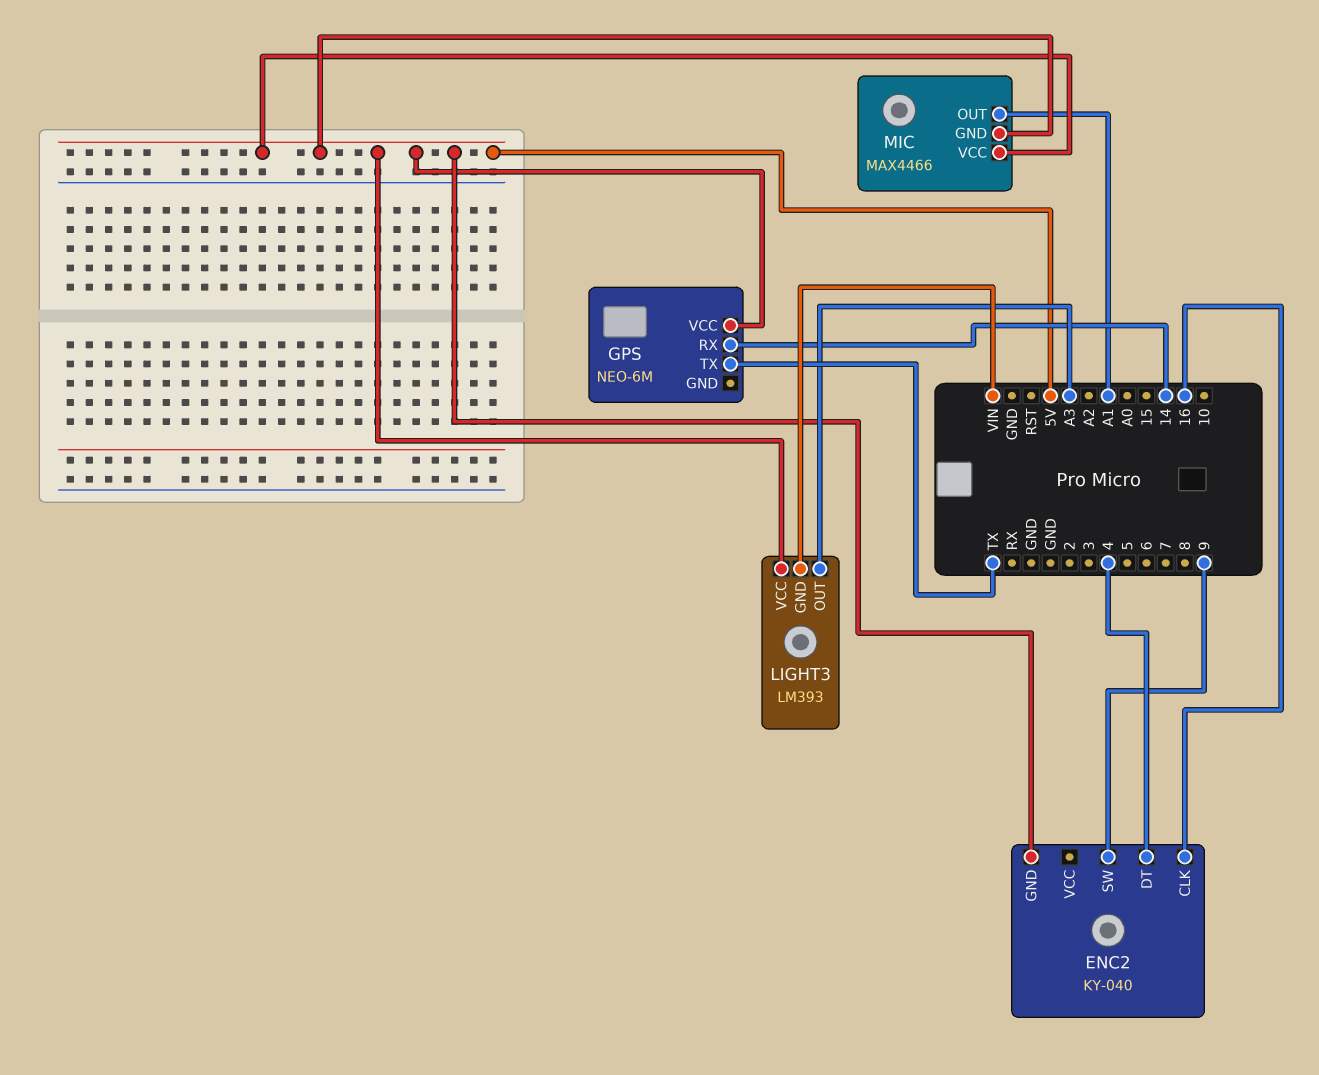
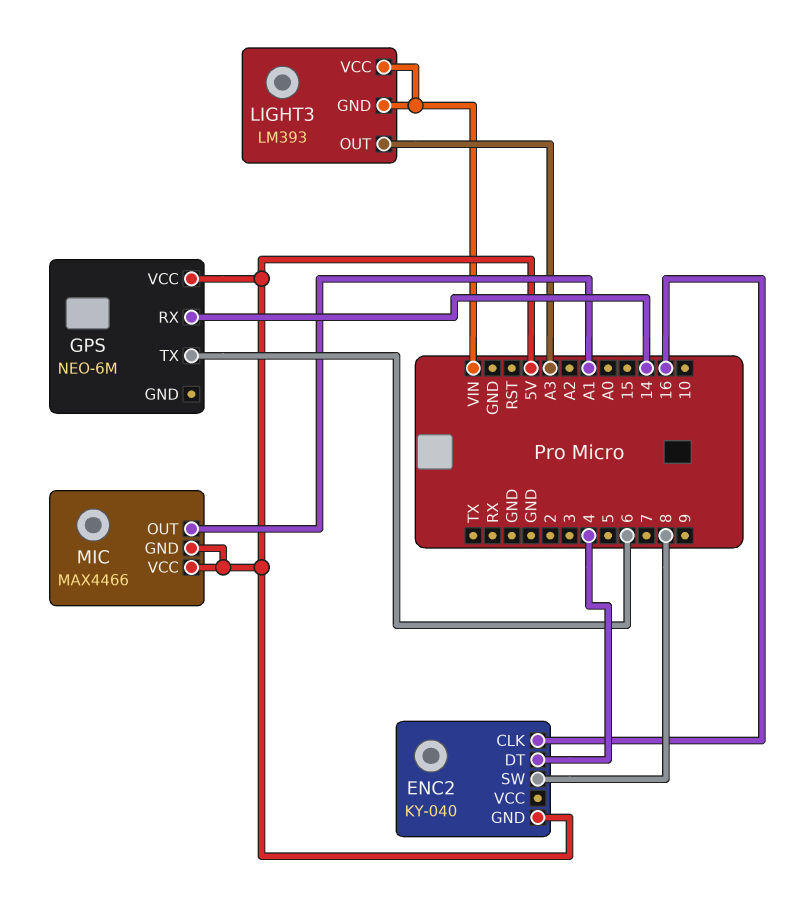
ENC2 pin SW: 9 -> 8
GPS pin TX: TX -> 6
LIGHT3 pin VCC: 5V -> VIN

